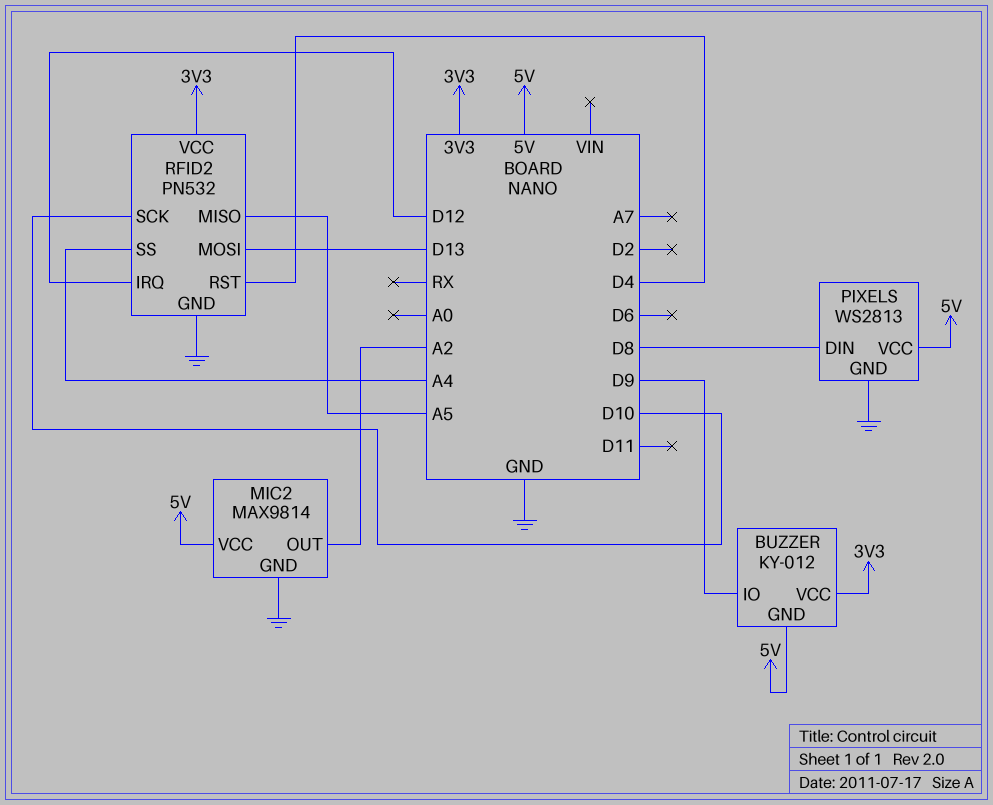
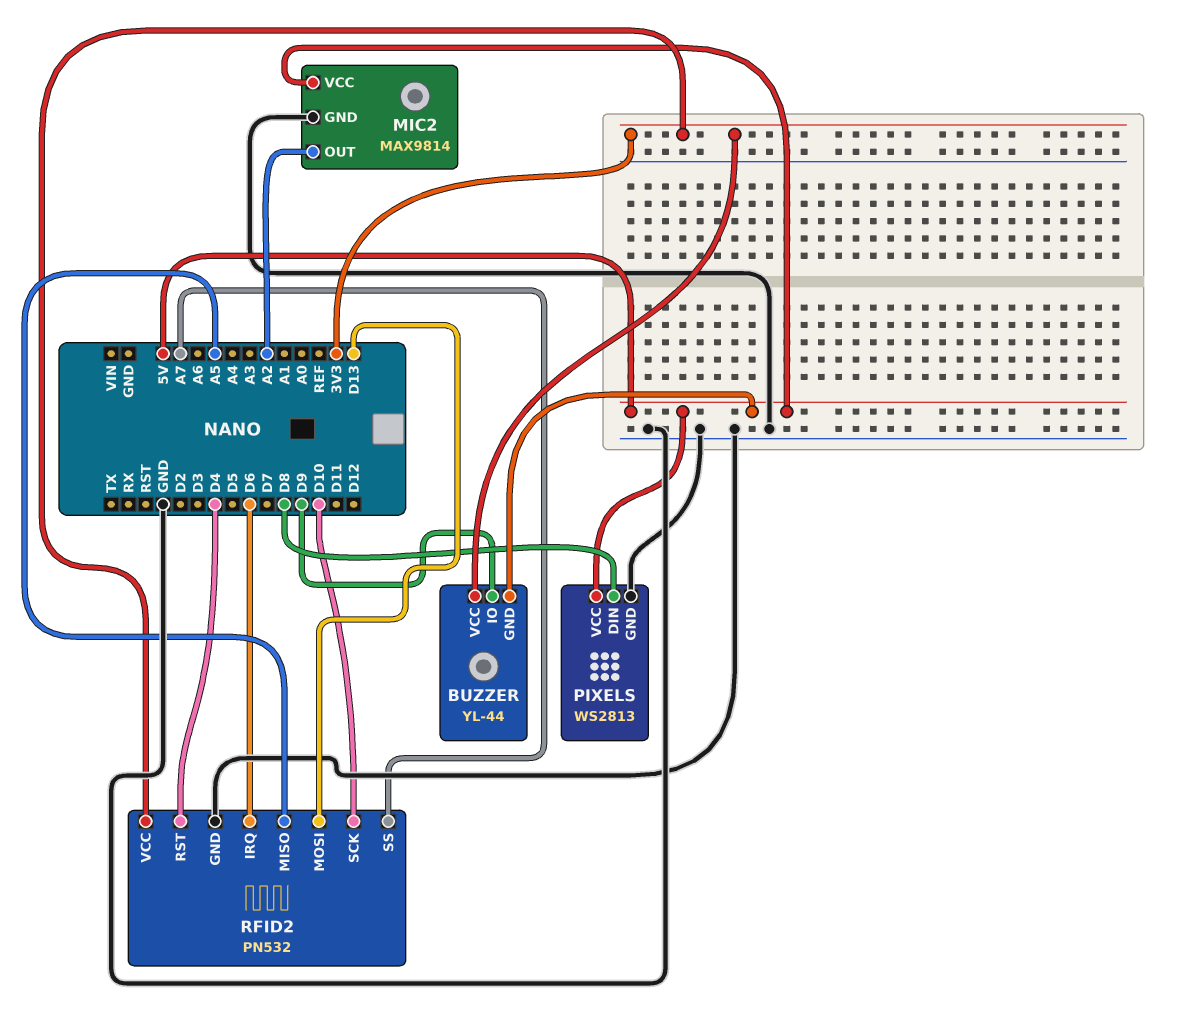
BUZZER: KY-012 -> YL-44
RFID2 pin IRQ: D12 -> D6
RFID2 pin SS: A4 -> A7

